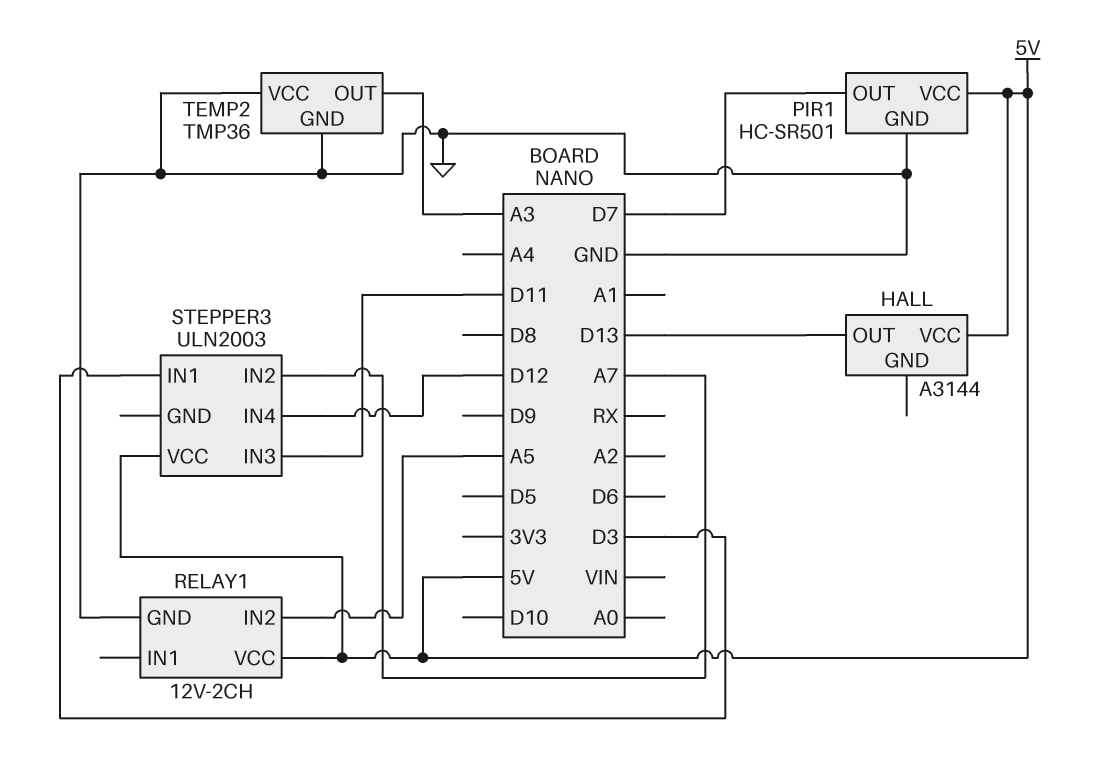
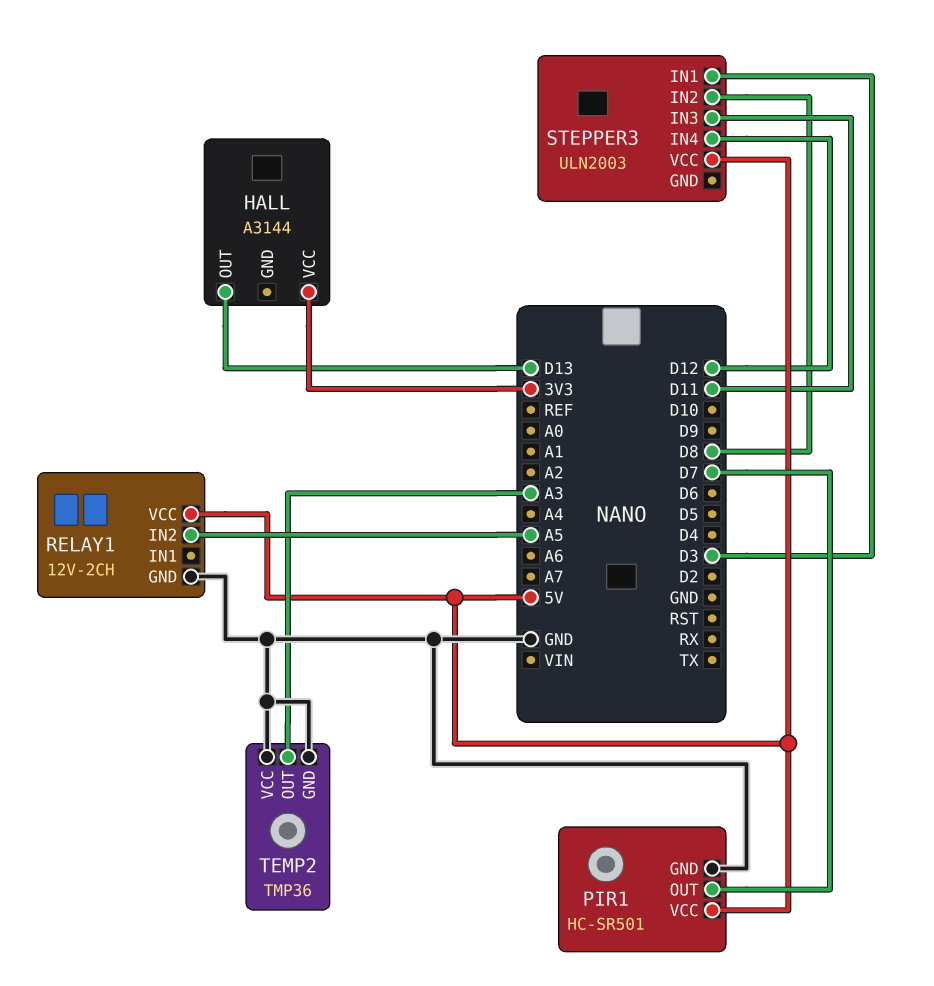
HALL pin VCC: 5V -> 3V3
STEPPER3 pin IN2: A7 -> D8

